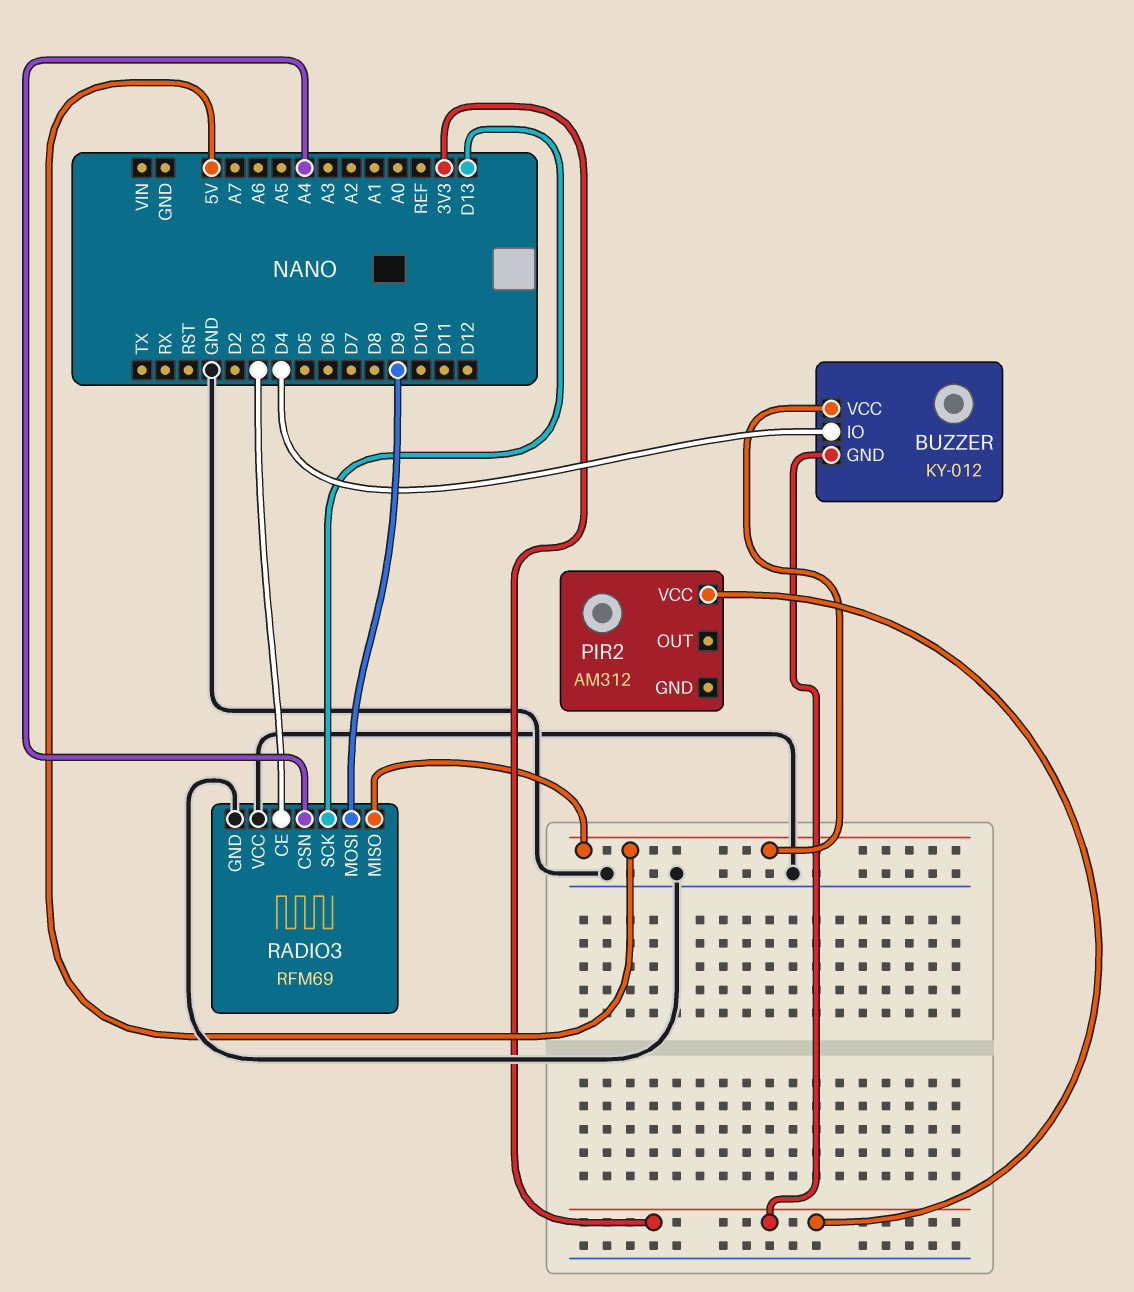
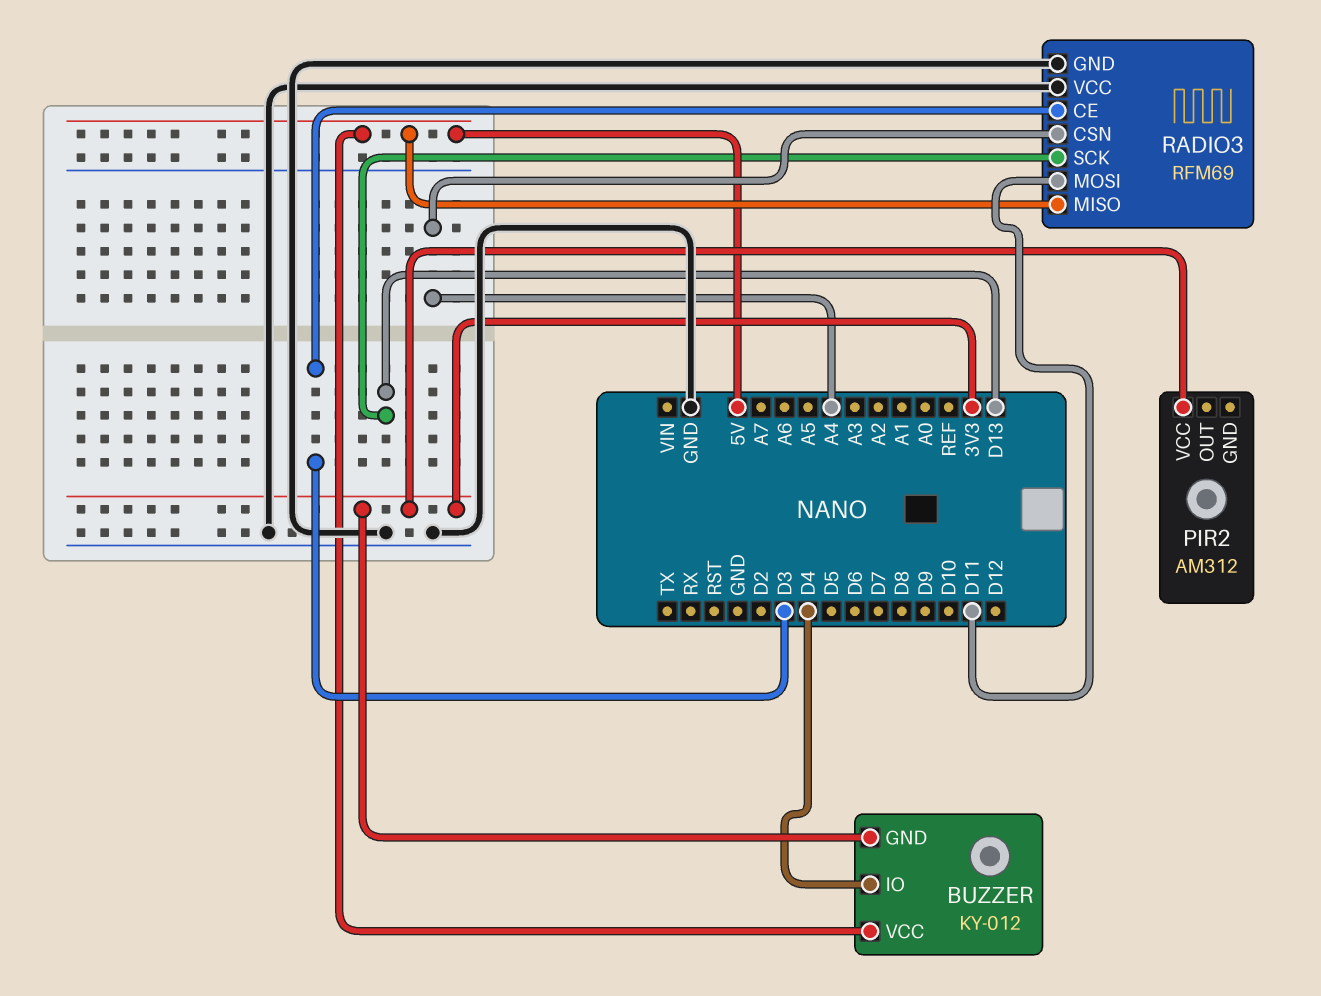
RADIO3 pin MOSI: D9 -> D11

